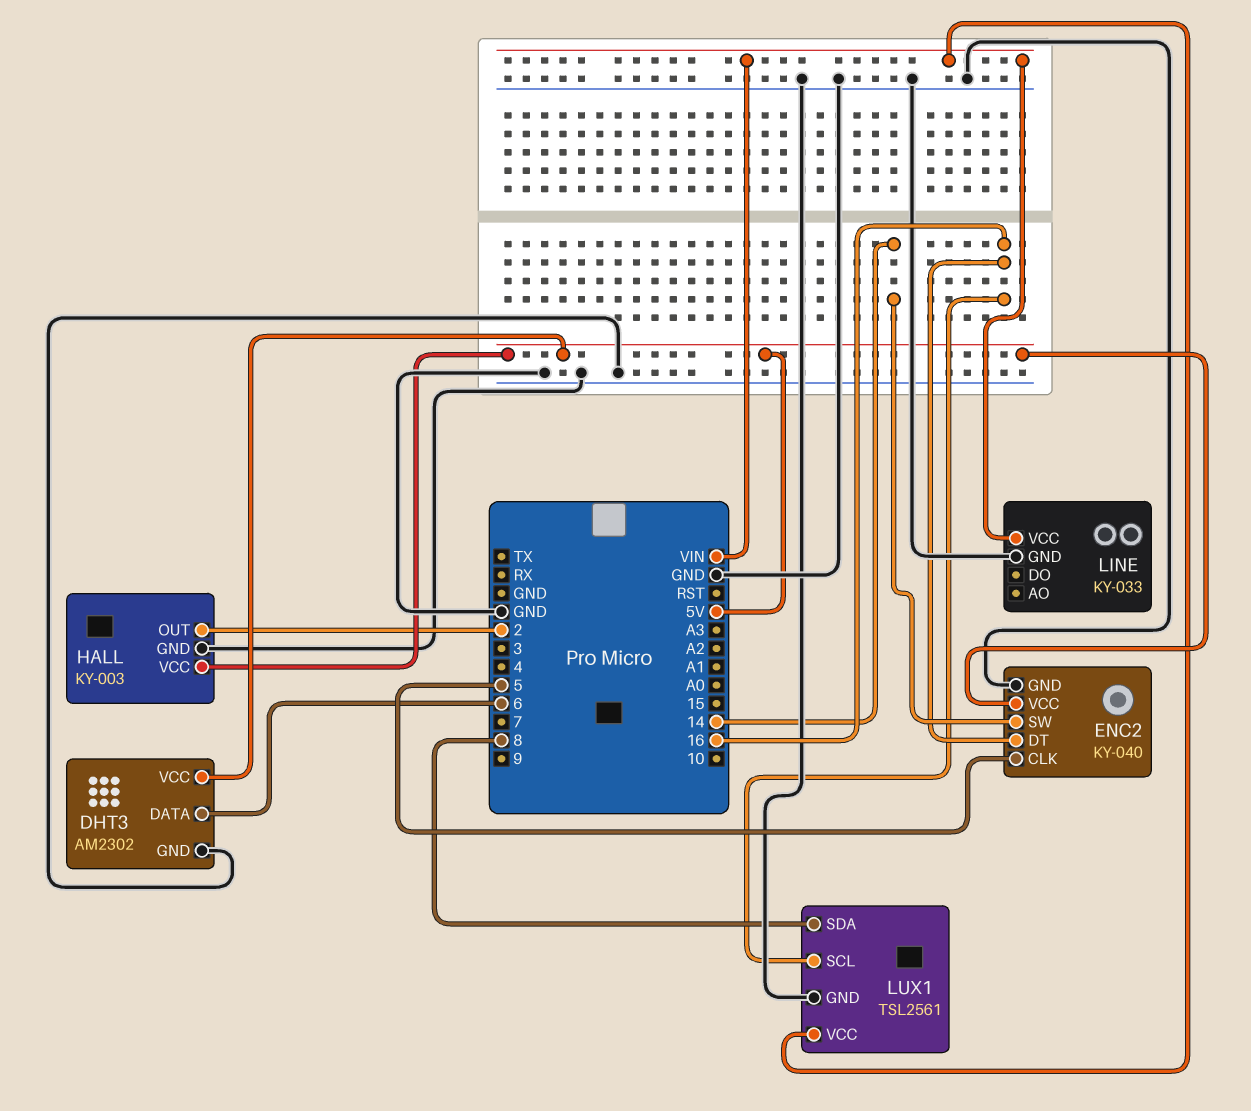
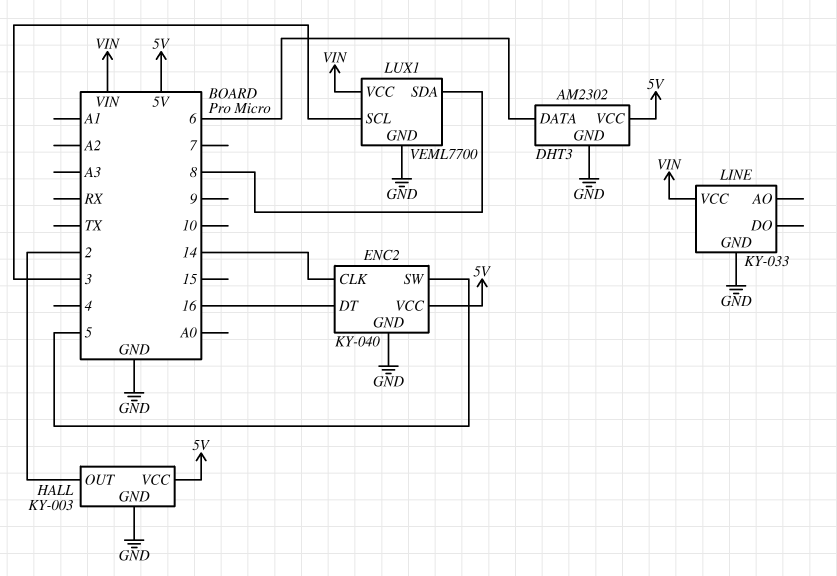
ENC2 pin CLK: 5 -> 14
ENC2 pin SW: 14 -> 5
LUX1: TSL2561 -> VEML7700
LUX1 pin SCL: 16 -> 3

